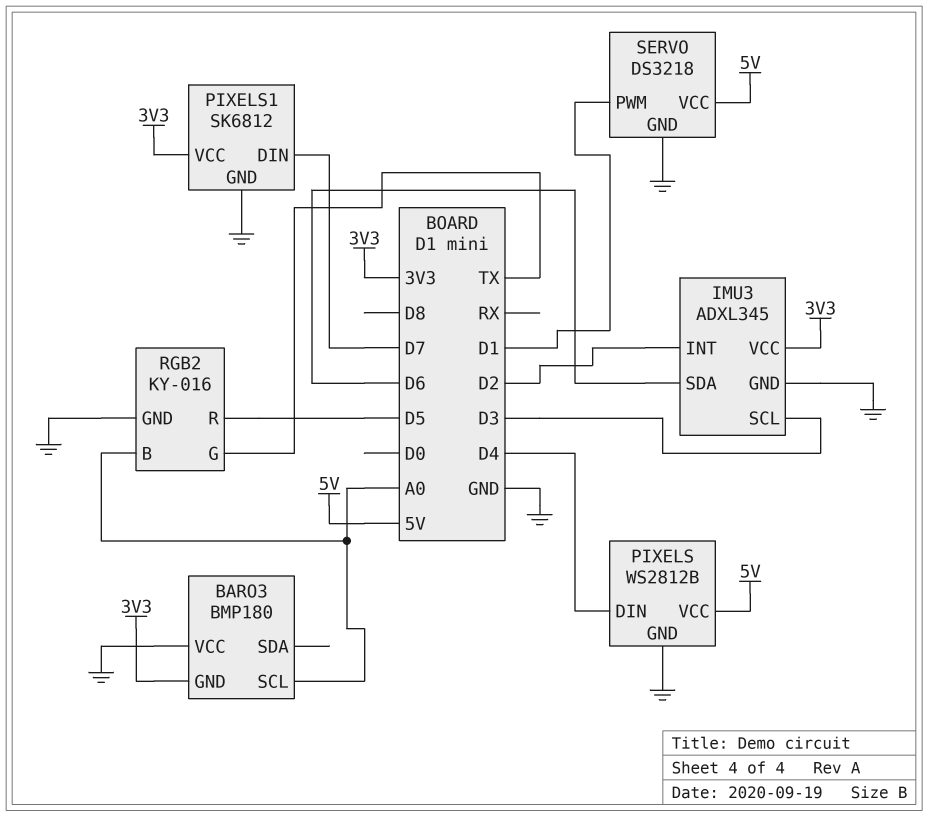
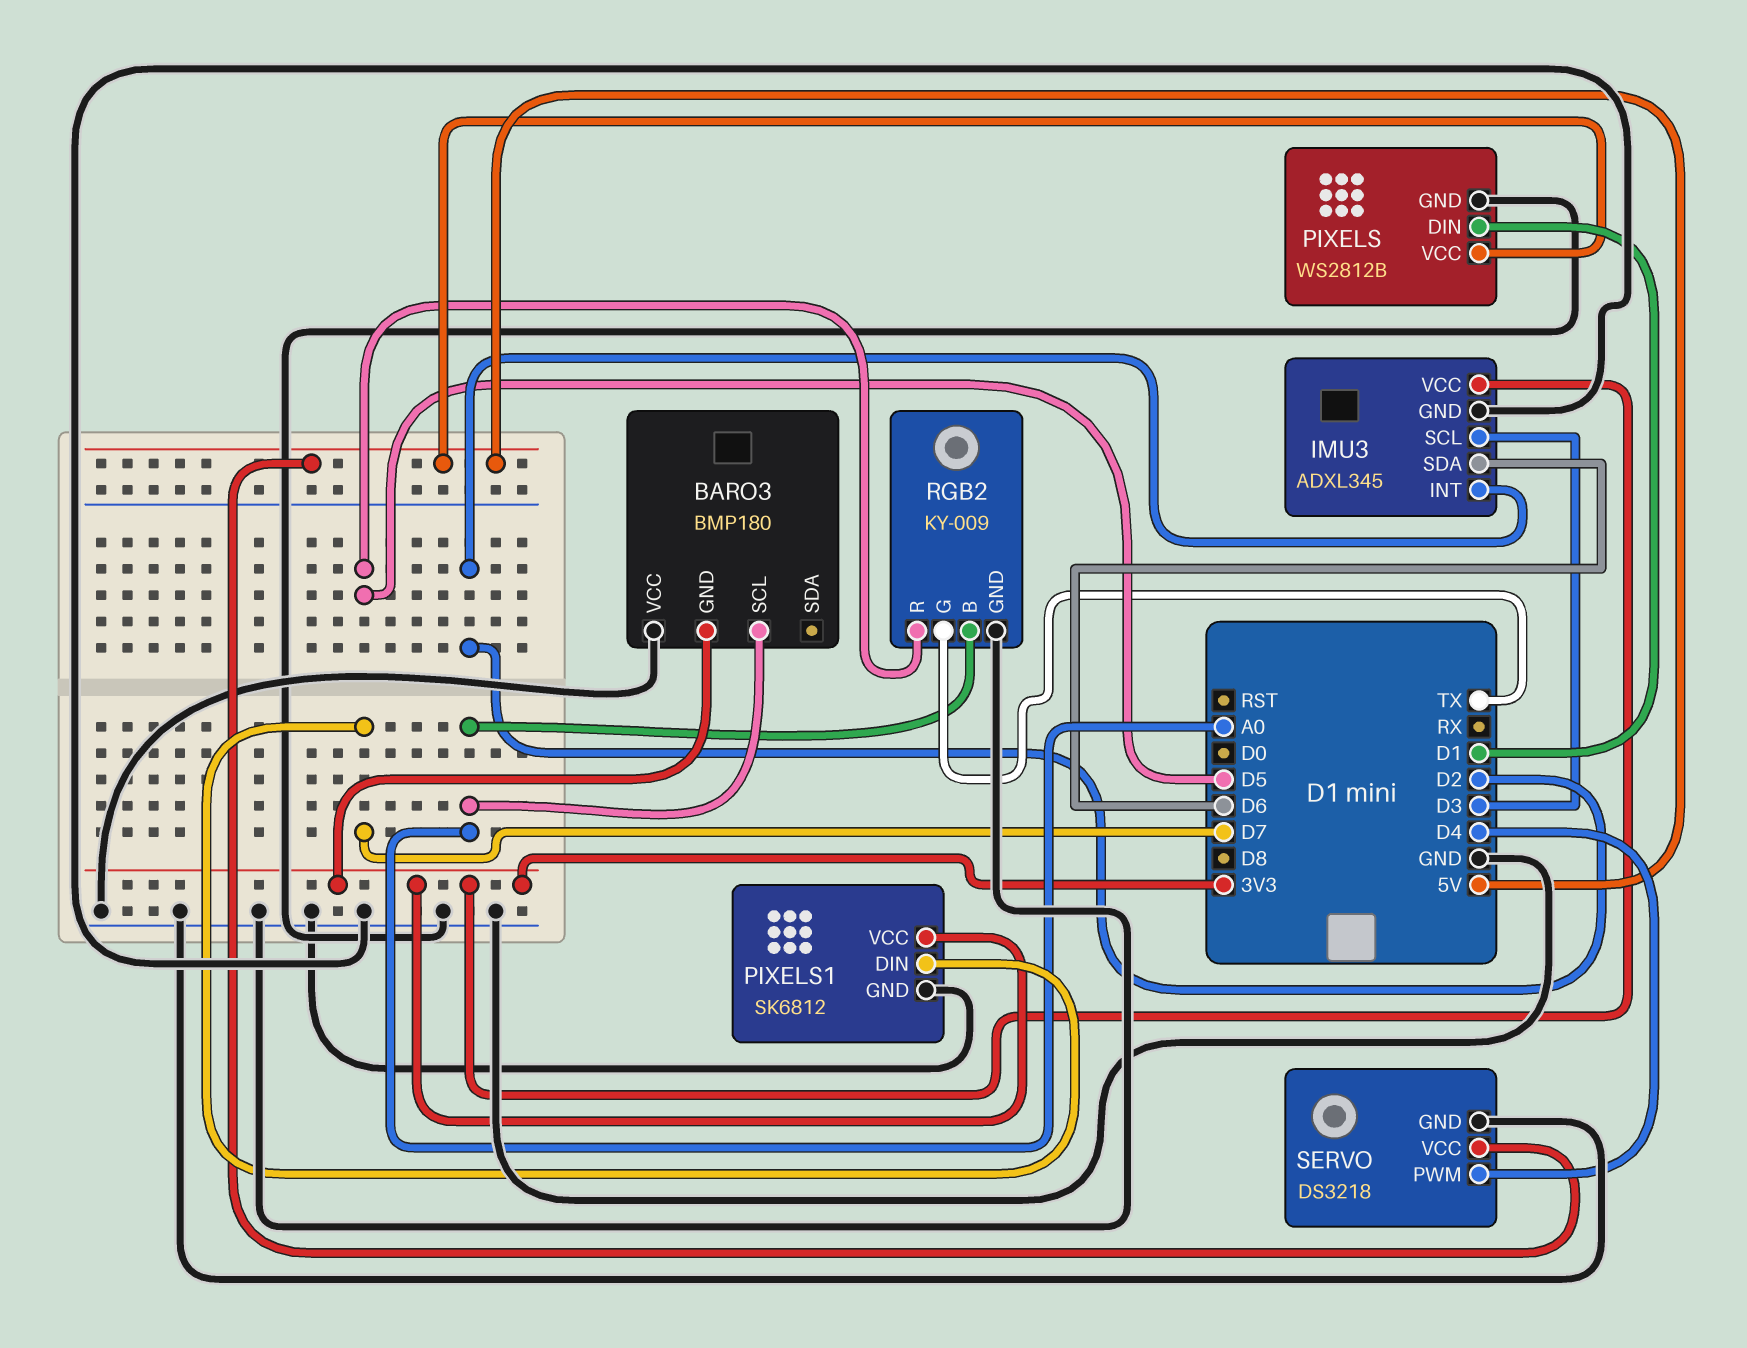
PIXELS pin DIN: D4 -> D1
RGB2: KY-016 -> KY-009
SERVO pin PWM: D1 -> D4

